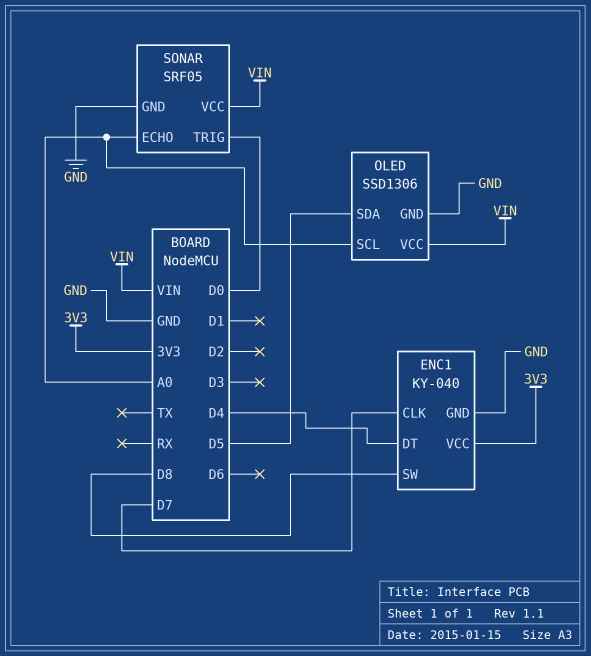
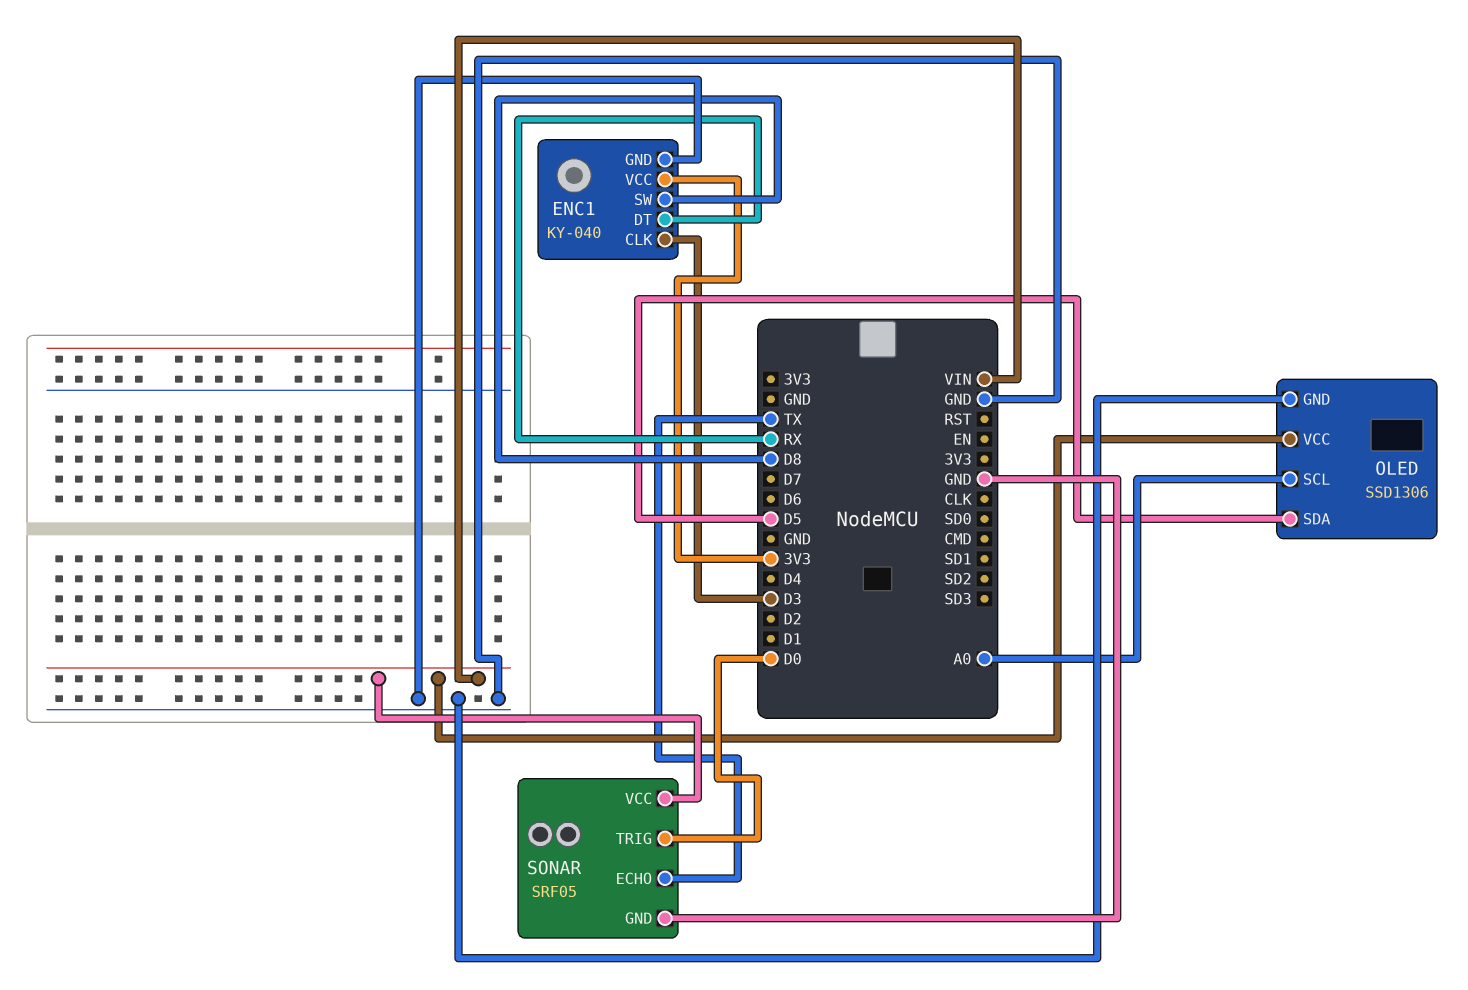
ENC1 pin CLK: D7 -> D3
ENC1 pin DT: D4 -> RX
SONAR pin ECHO: A0 -> TX

